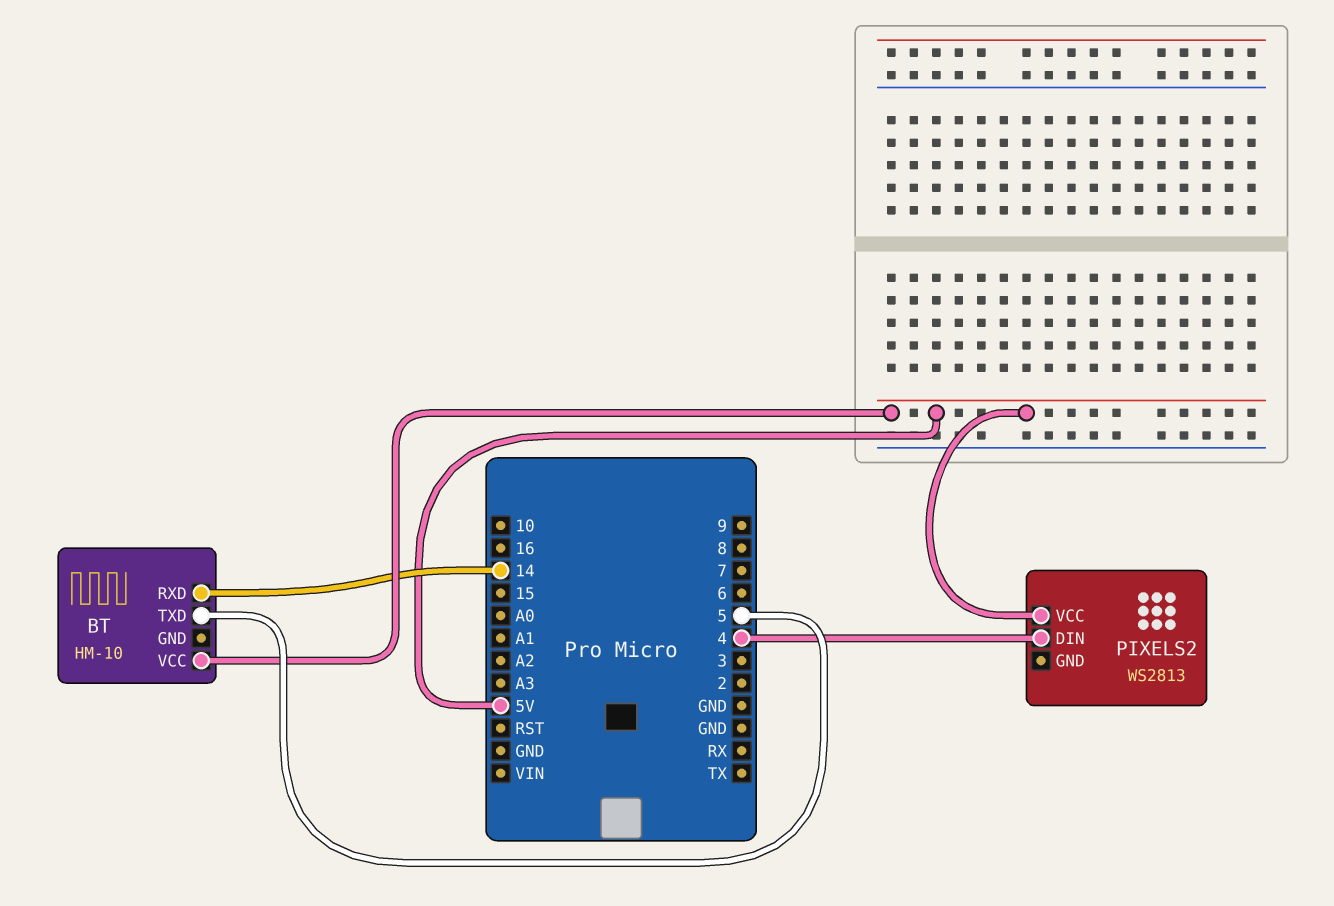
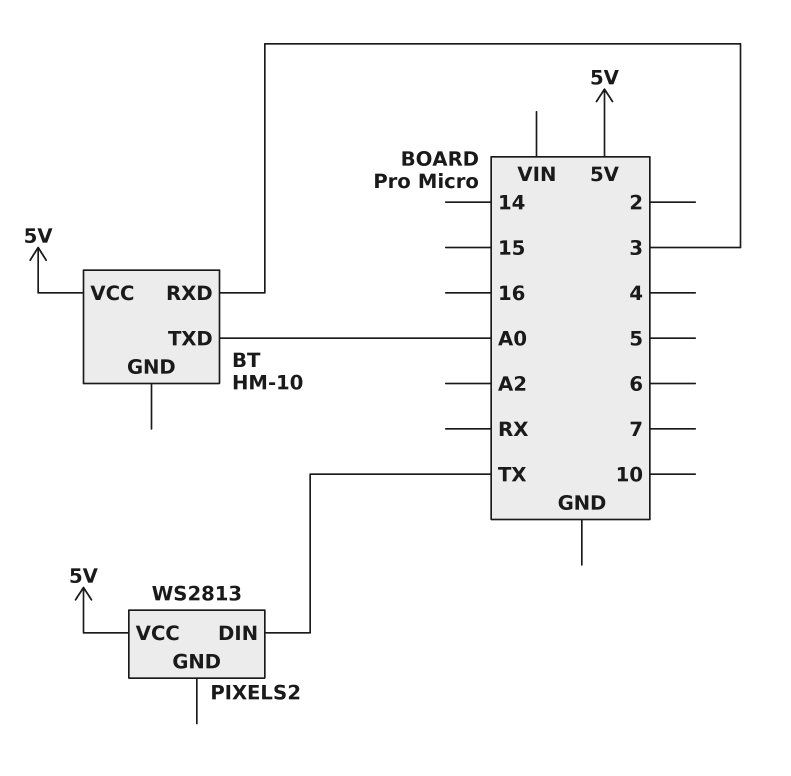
BT pin RXD: 14 -> 3
BT pin TXD: 5 -> A0
PIXELS2 pin DIN: 4 -> TX

